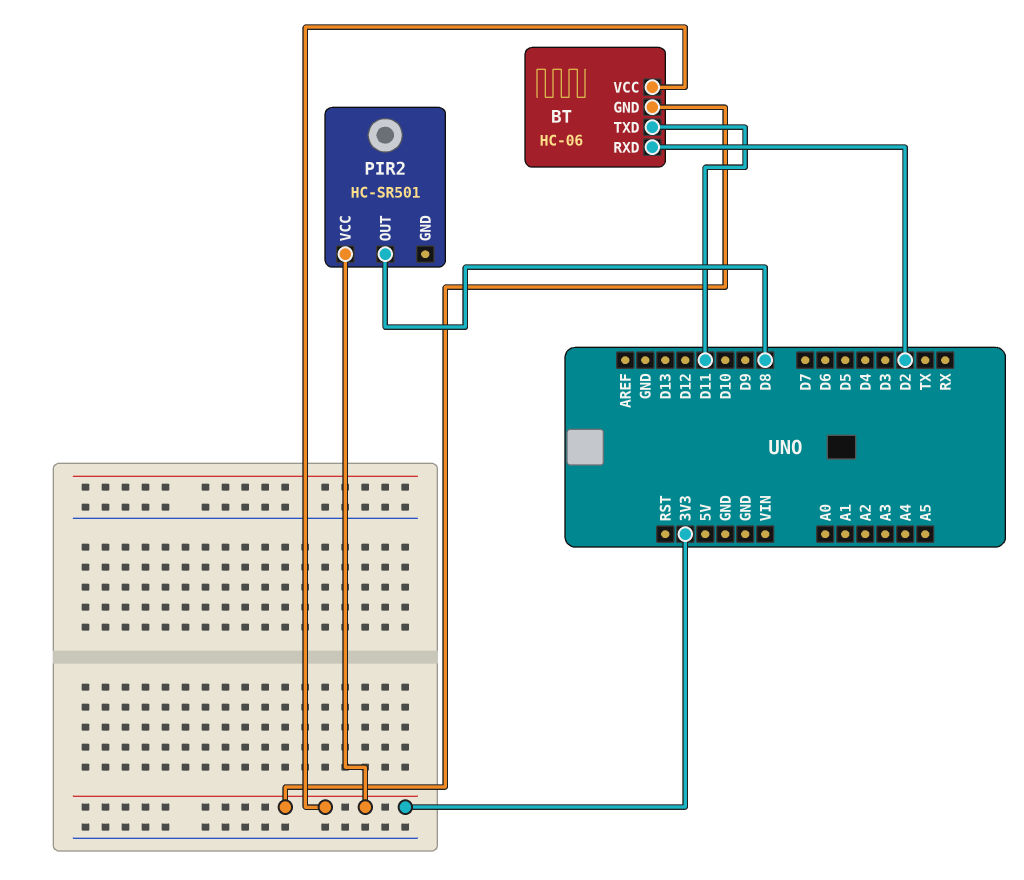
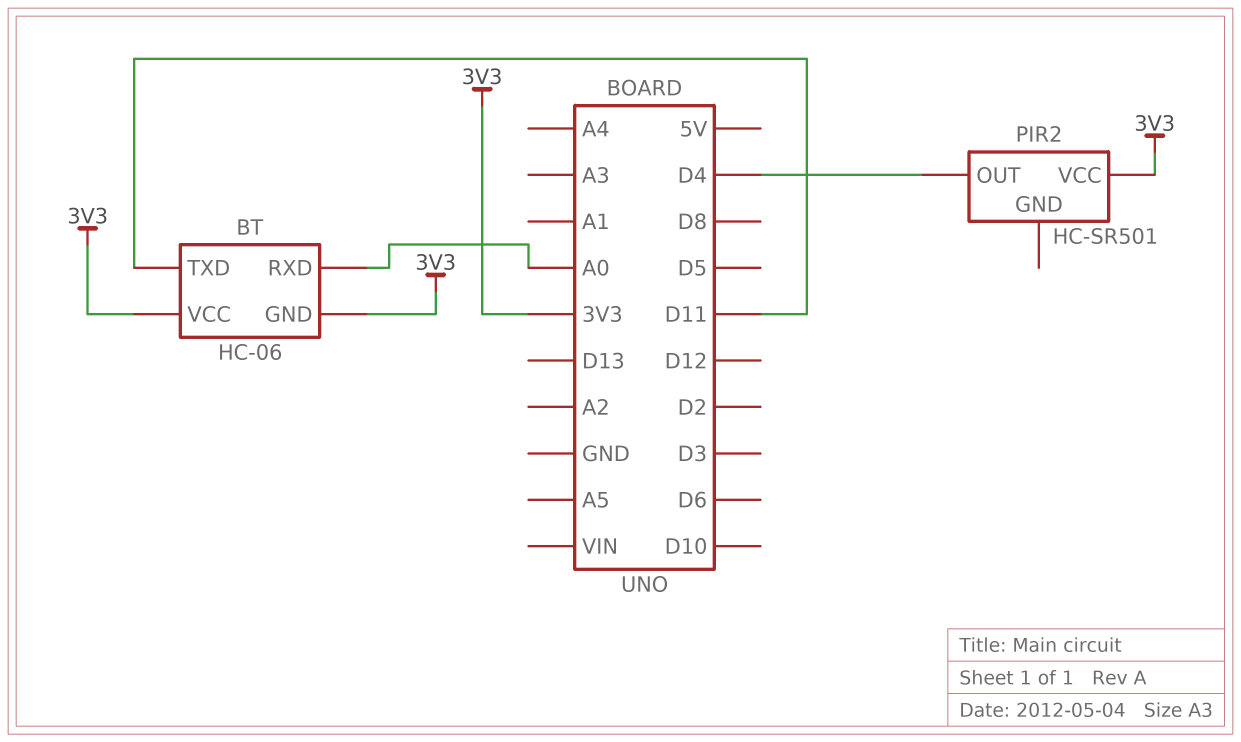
BT pin RXD: D2 -> A0
PIR2 pin OUT: D8 -> D4

